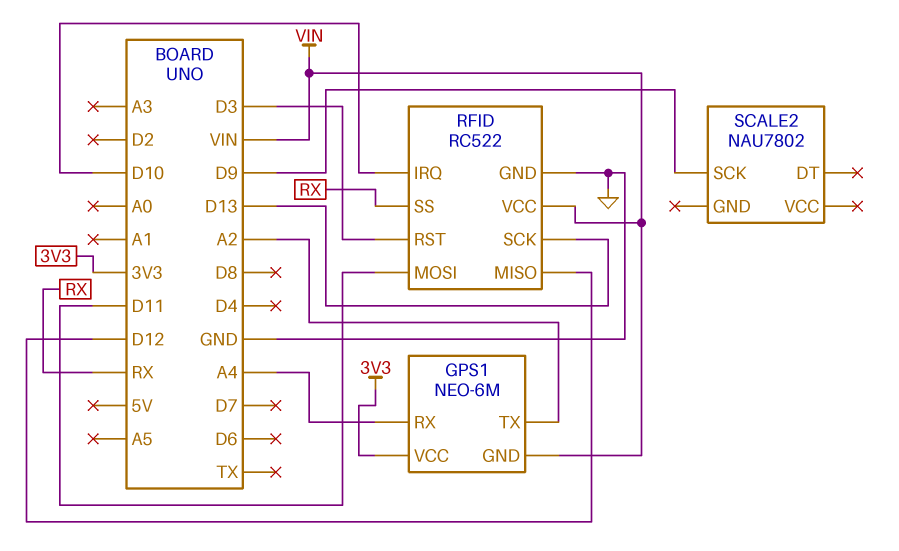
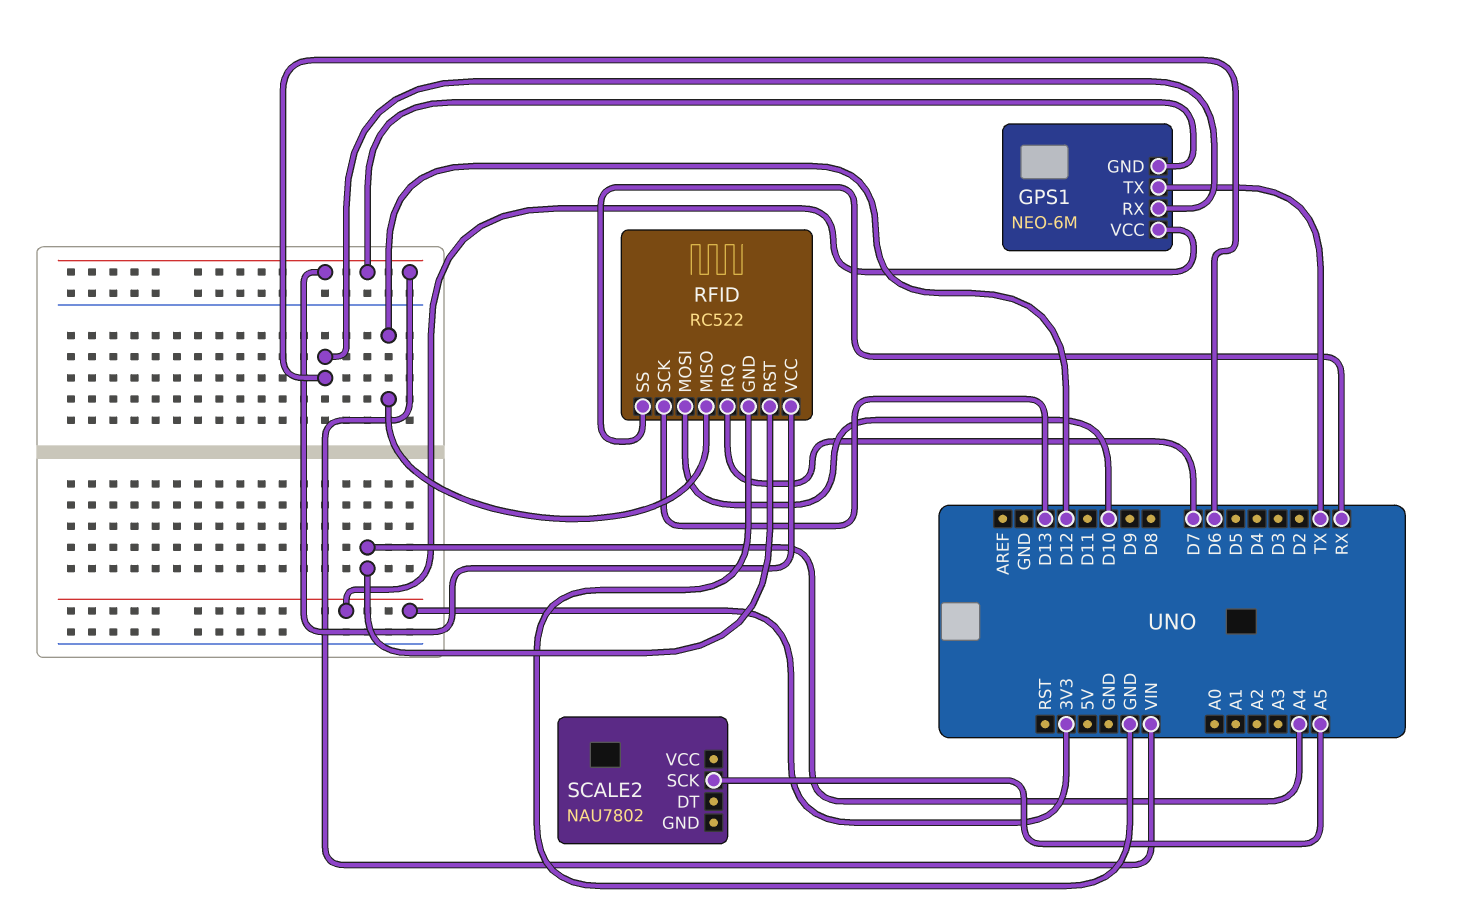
GPS1 pin RX: A4 -> D6
GPS1 pin TX: A2 -> TX
RFID pin IRQ: D10 -> D7
RFID pin MOSI: D11 -> D10
RFID pin RST: D3 -> A4
SCALE2 pin SCK: D9 -> A5

